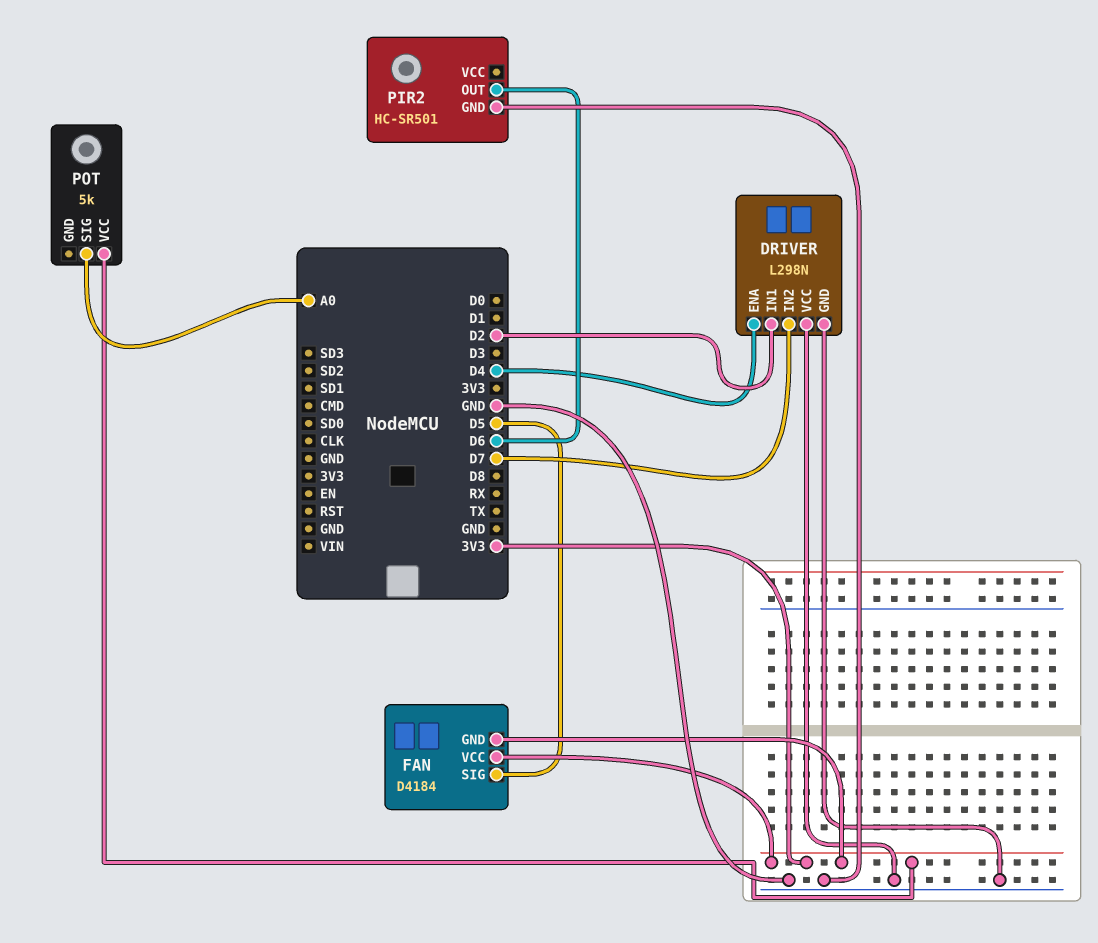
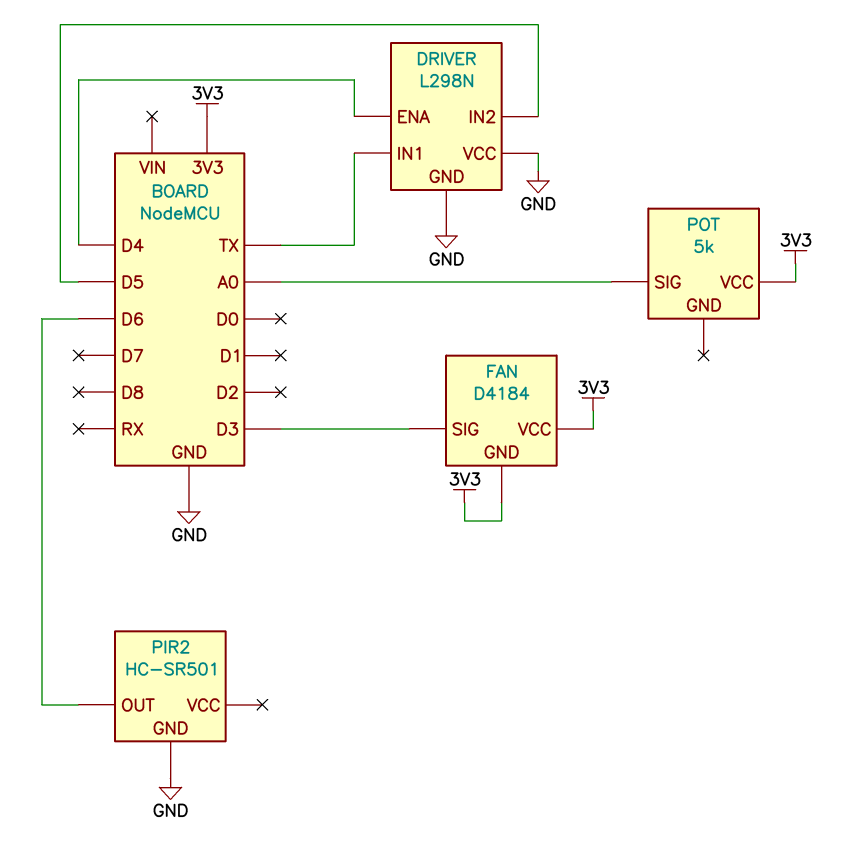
DRIVER pin IN1: D2 -> TX
DRIVER pin IN2: D7 -> D5
FAN pin SIG: D5 -> D3

